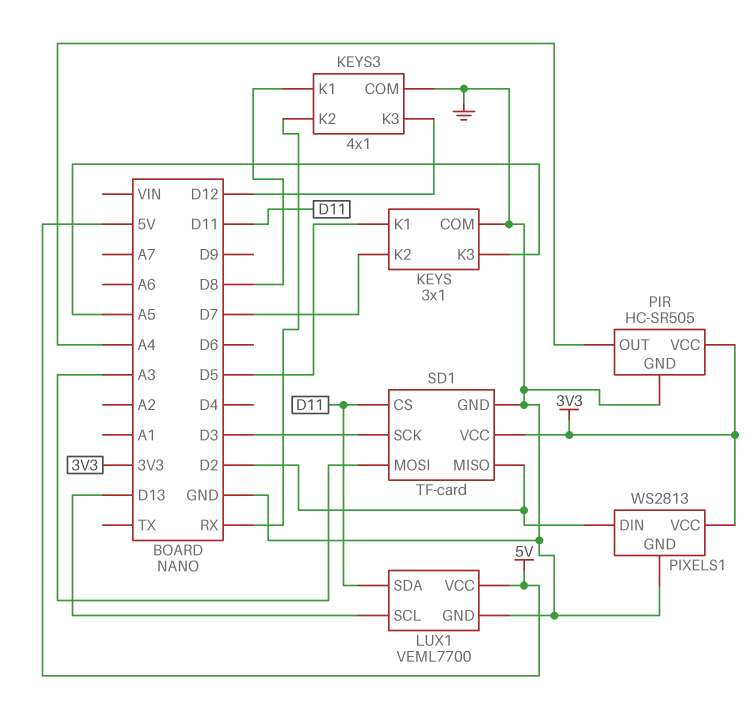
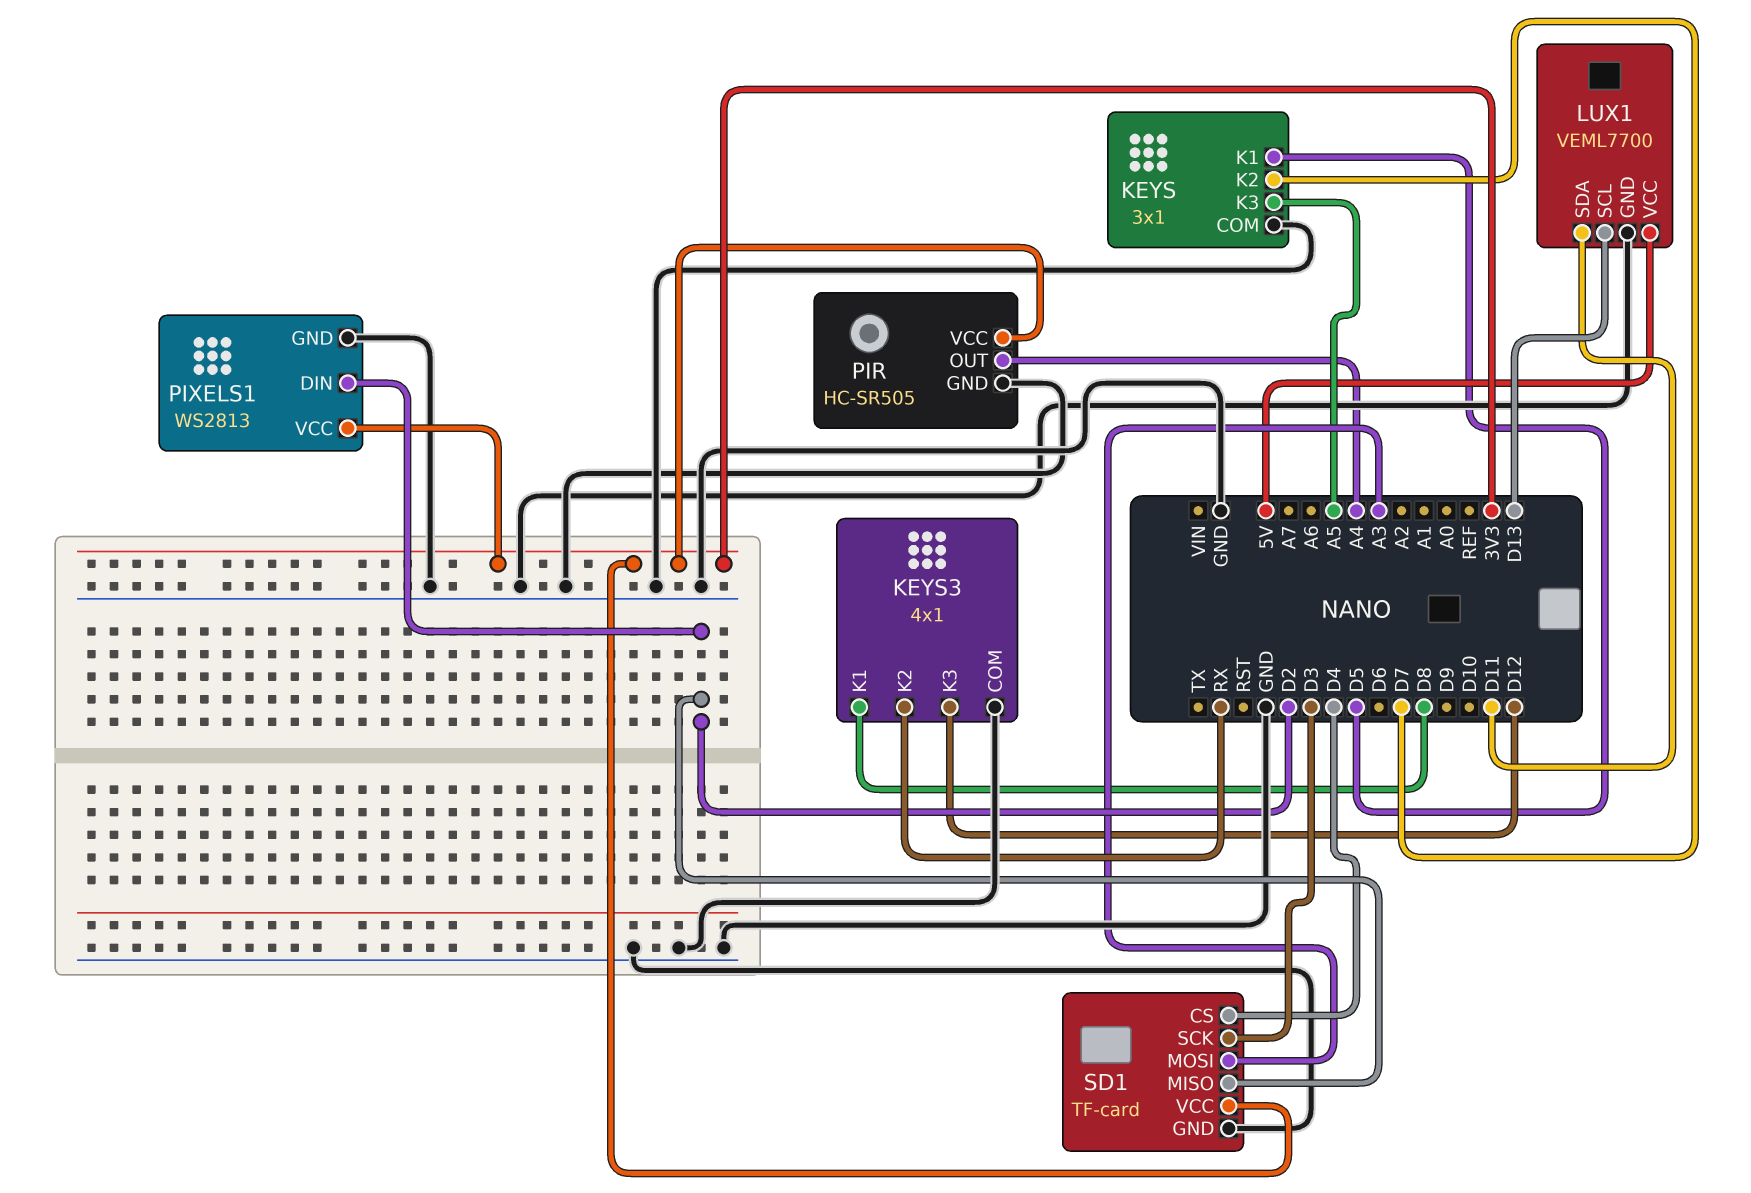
SD1 pin CS: D11 -> D4

